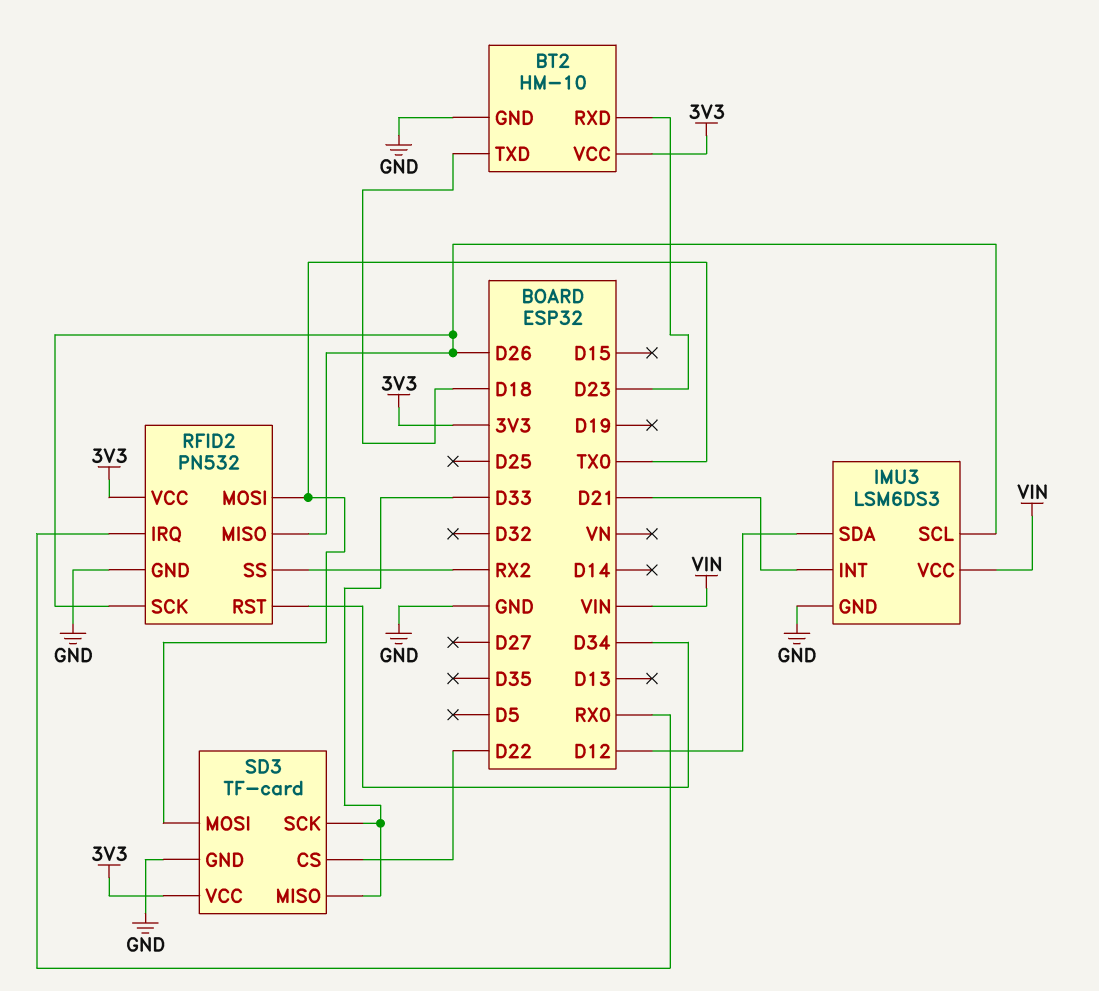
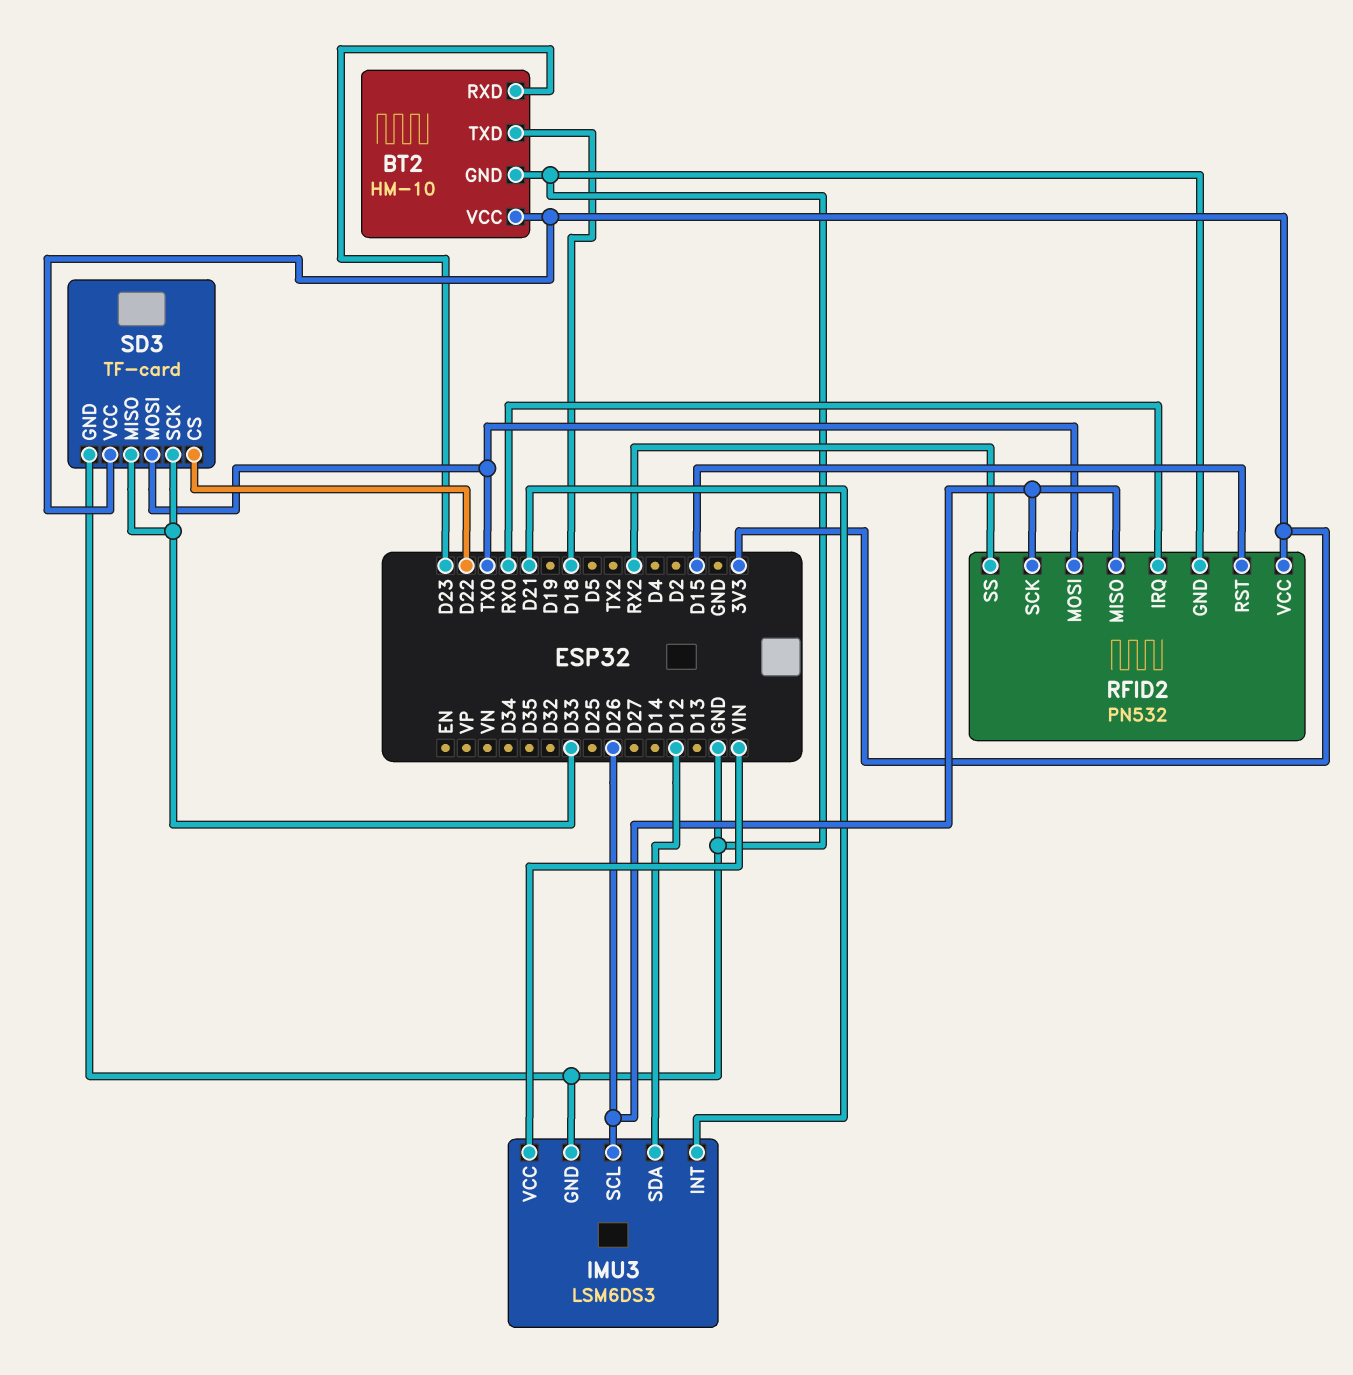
RFID2 pin RST: D34 -> D15

